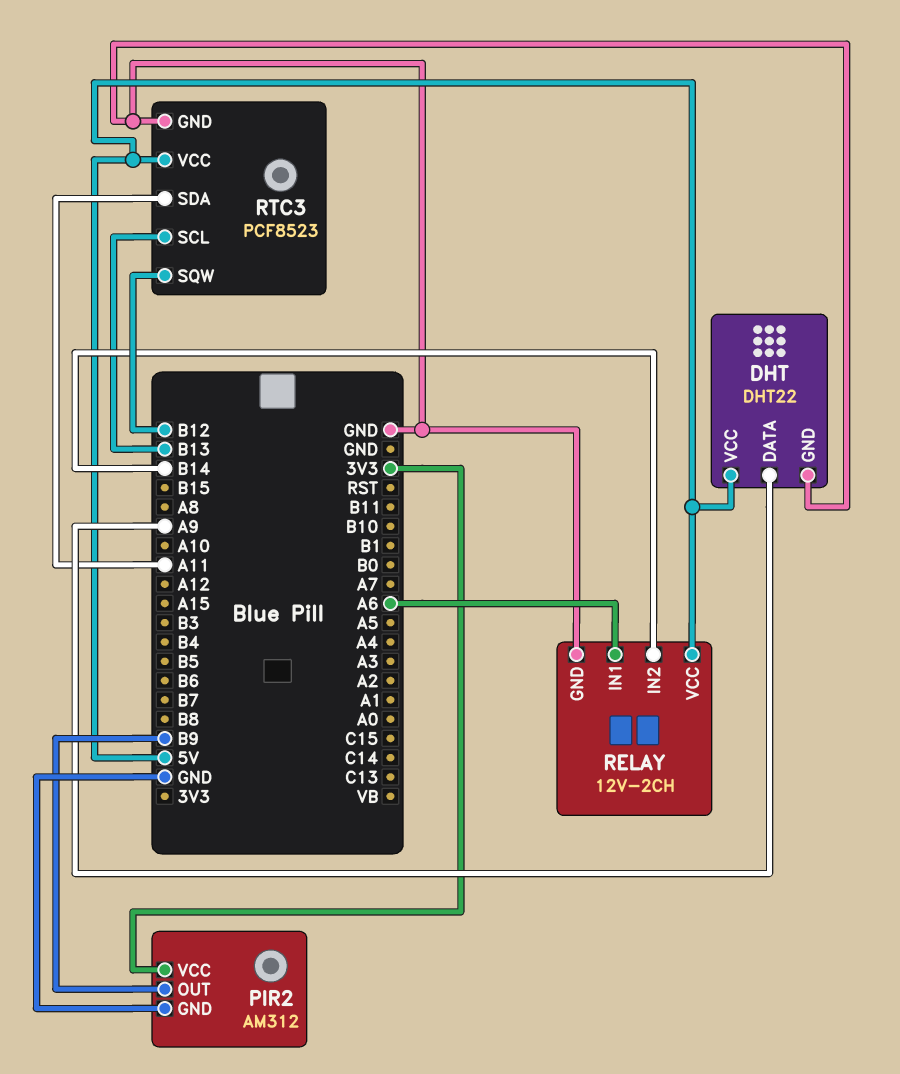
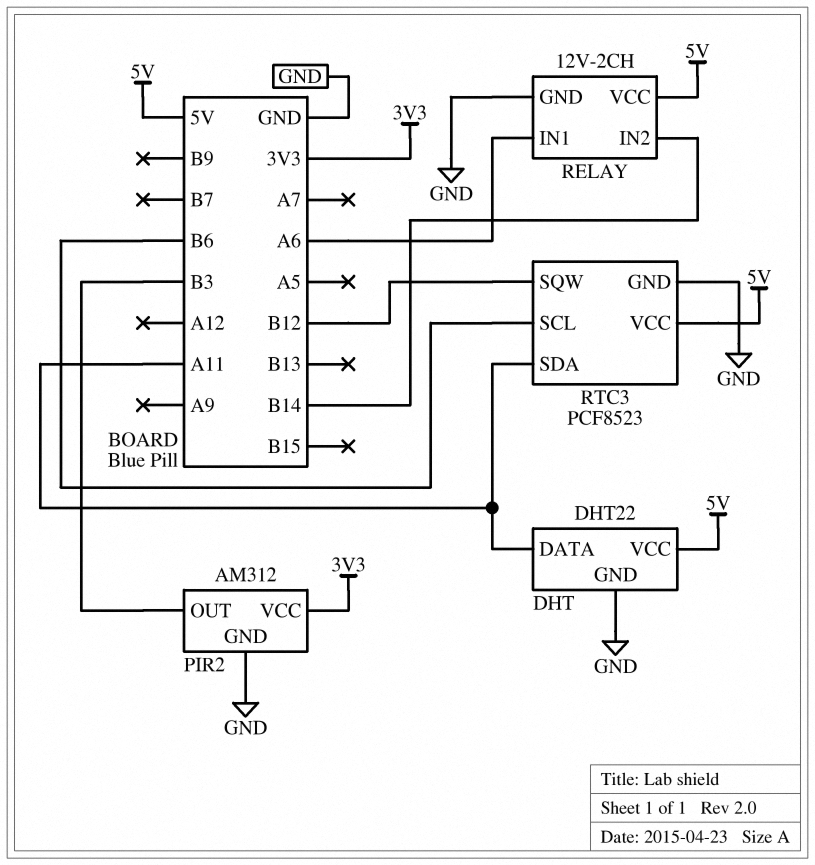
DHT pin DATA: A9 -> A11
PIR2 pin OUT: B9 -> B3
RTC3 pin SCL: B13 -> B6

